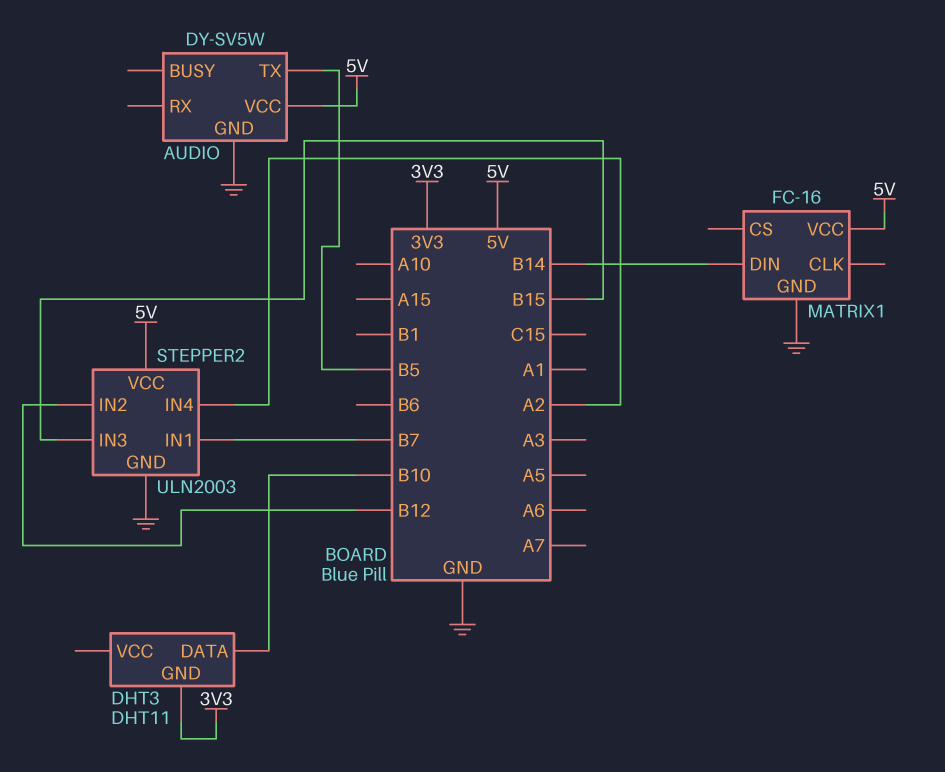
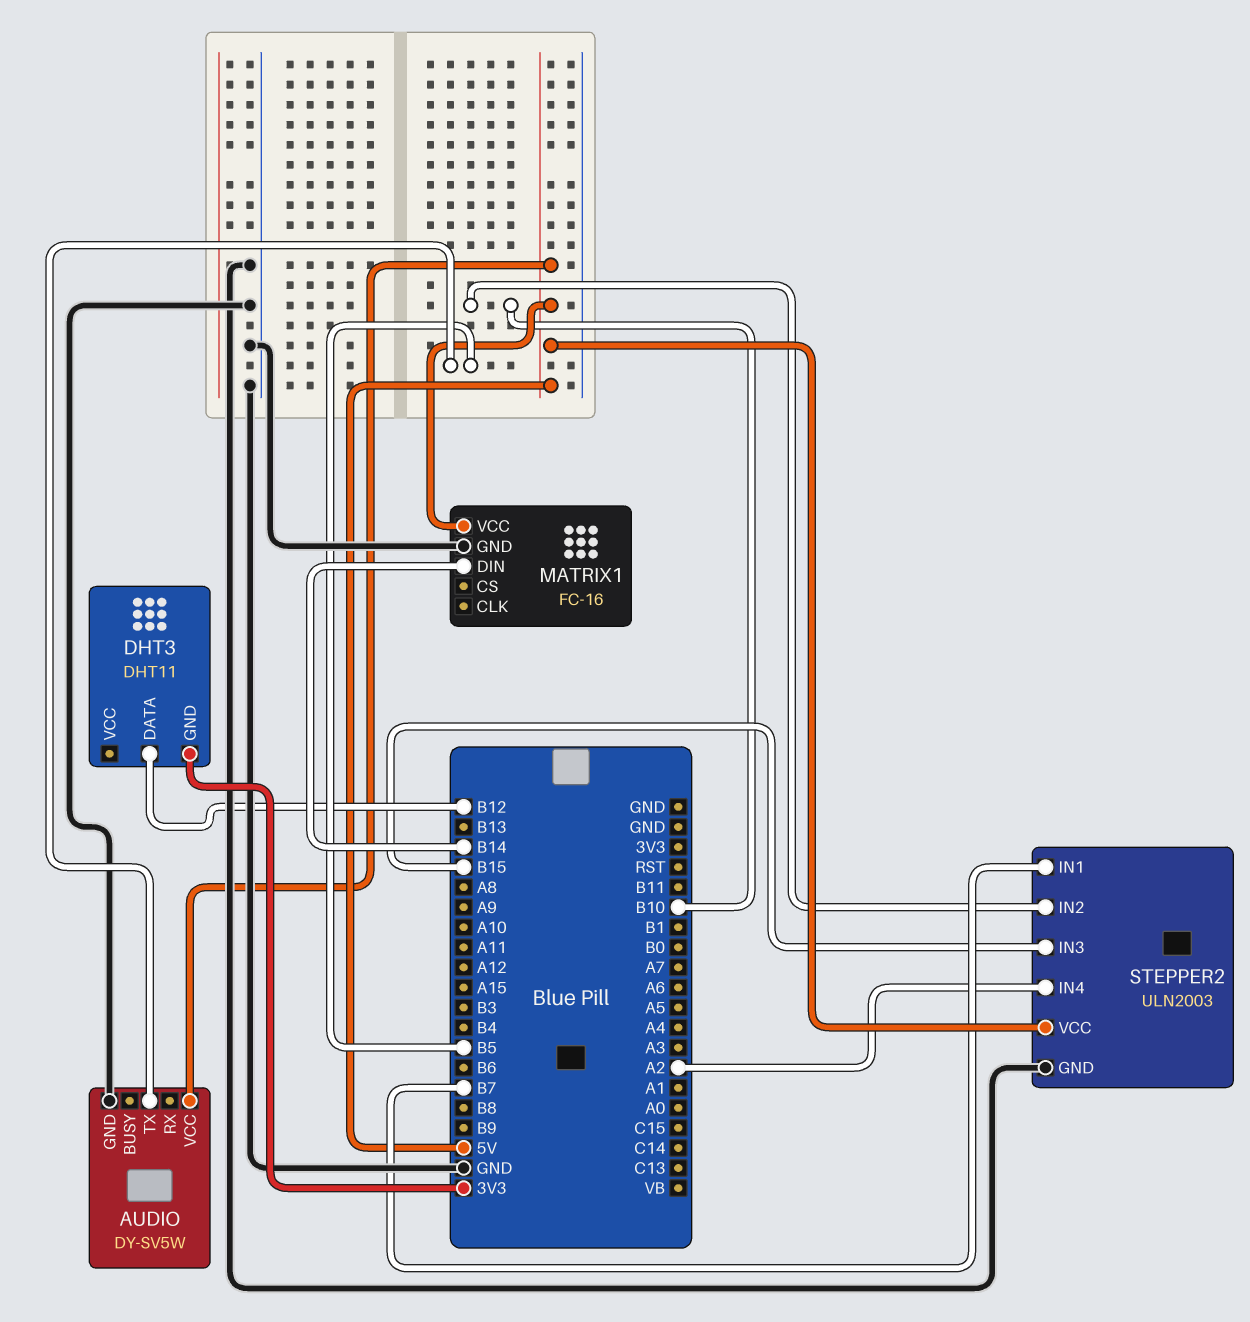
DHT3 pin DATA: B10 -> B12
STEPPER2 pin IN2: B12 -> B10

